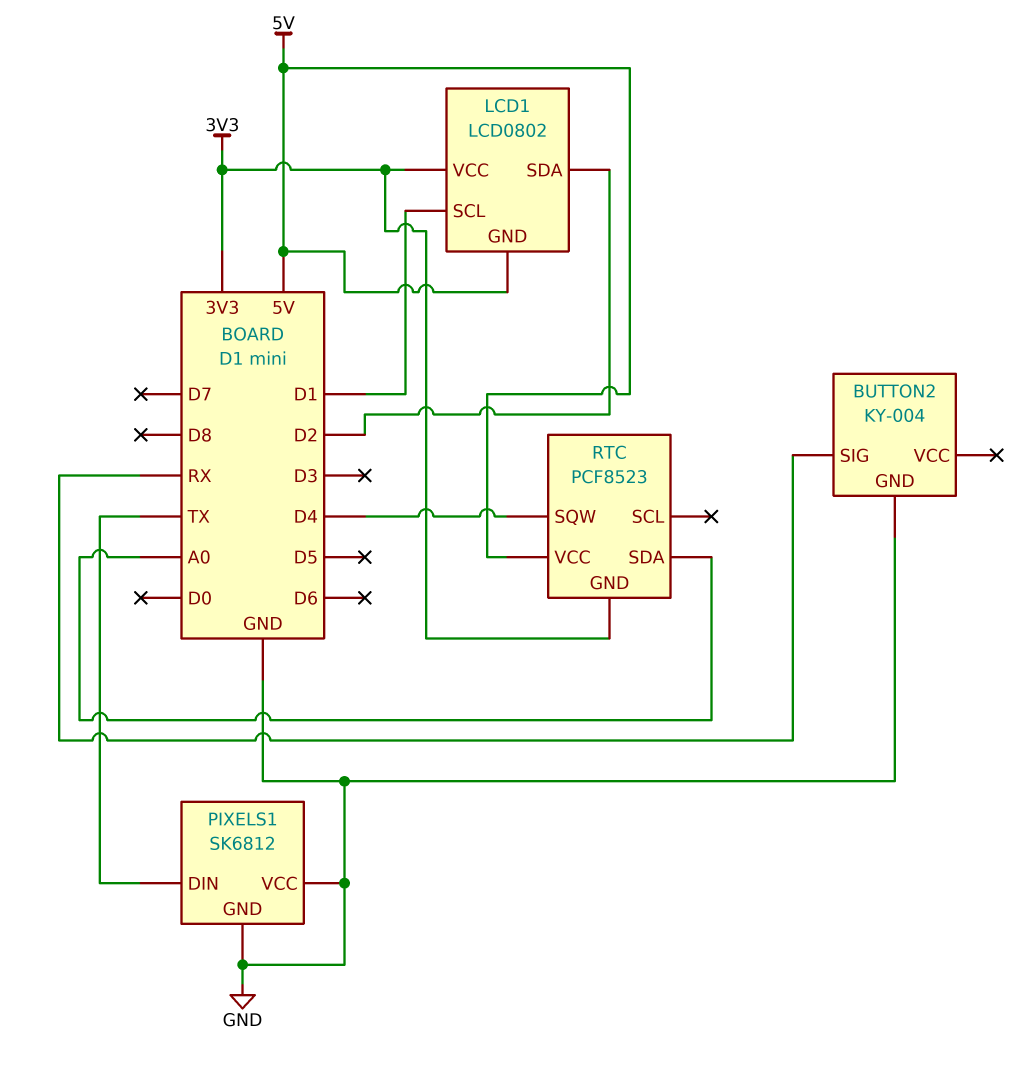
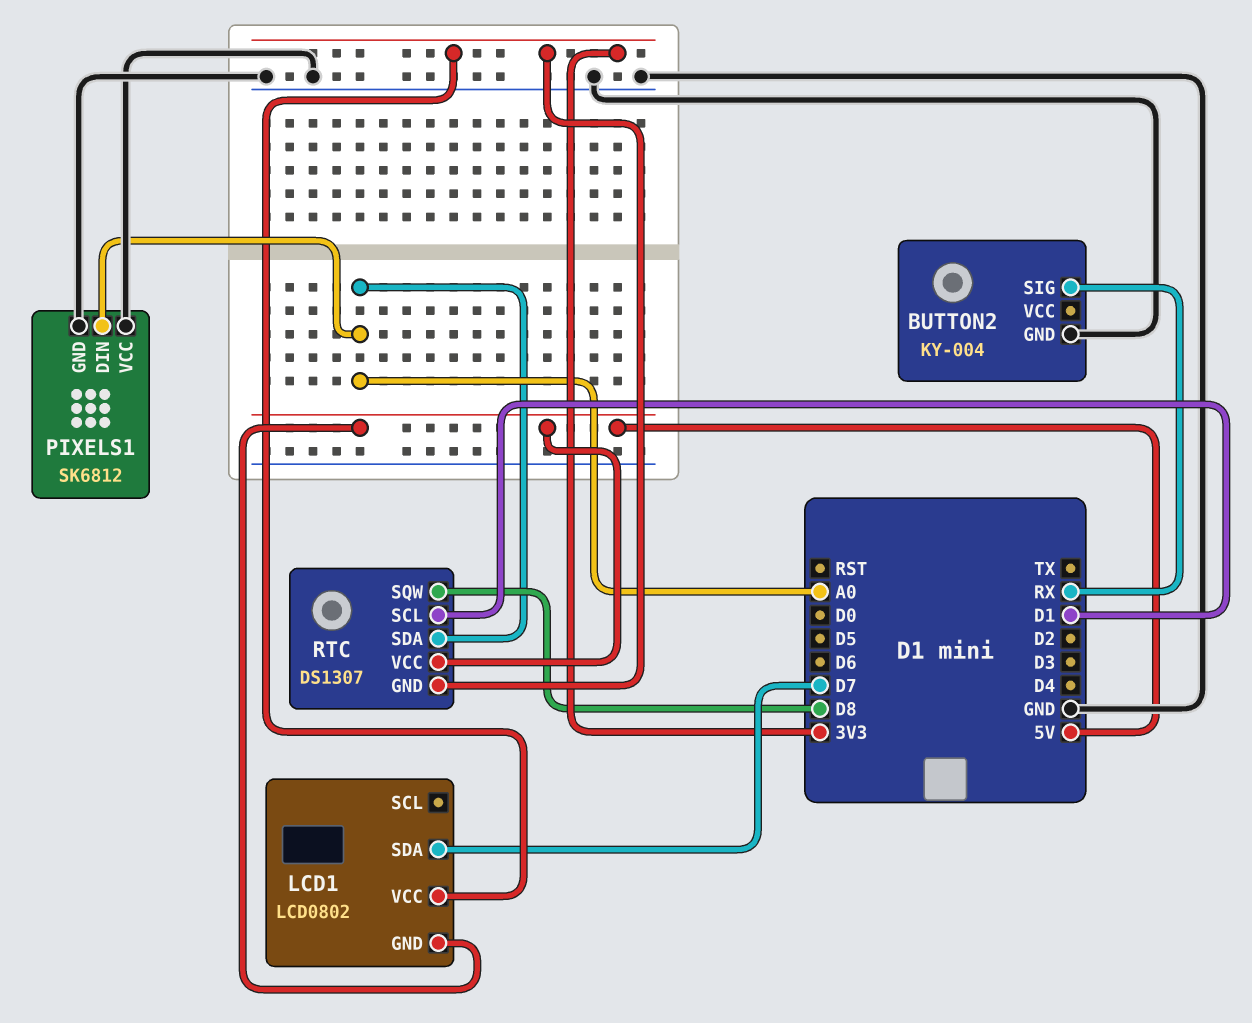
LCD1 pin SCL: D1 -> none
LCD1 pin SDA: D2 -> D7
PIXELS1 pin DIN: TX -> A0
RTC: PCF8523 -> DS1307
RTC pin SCL: none -> D1
RTC pin SQW: D4 -> D8

